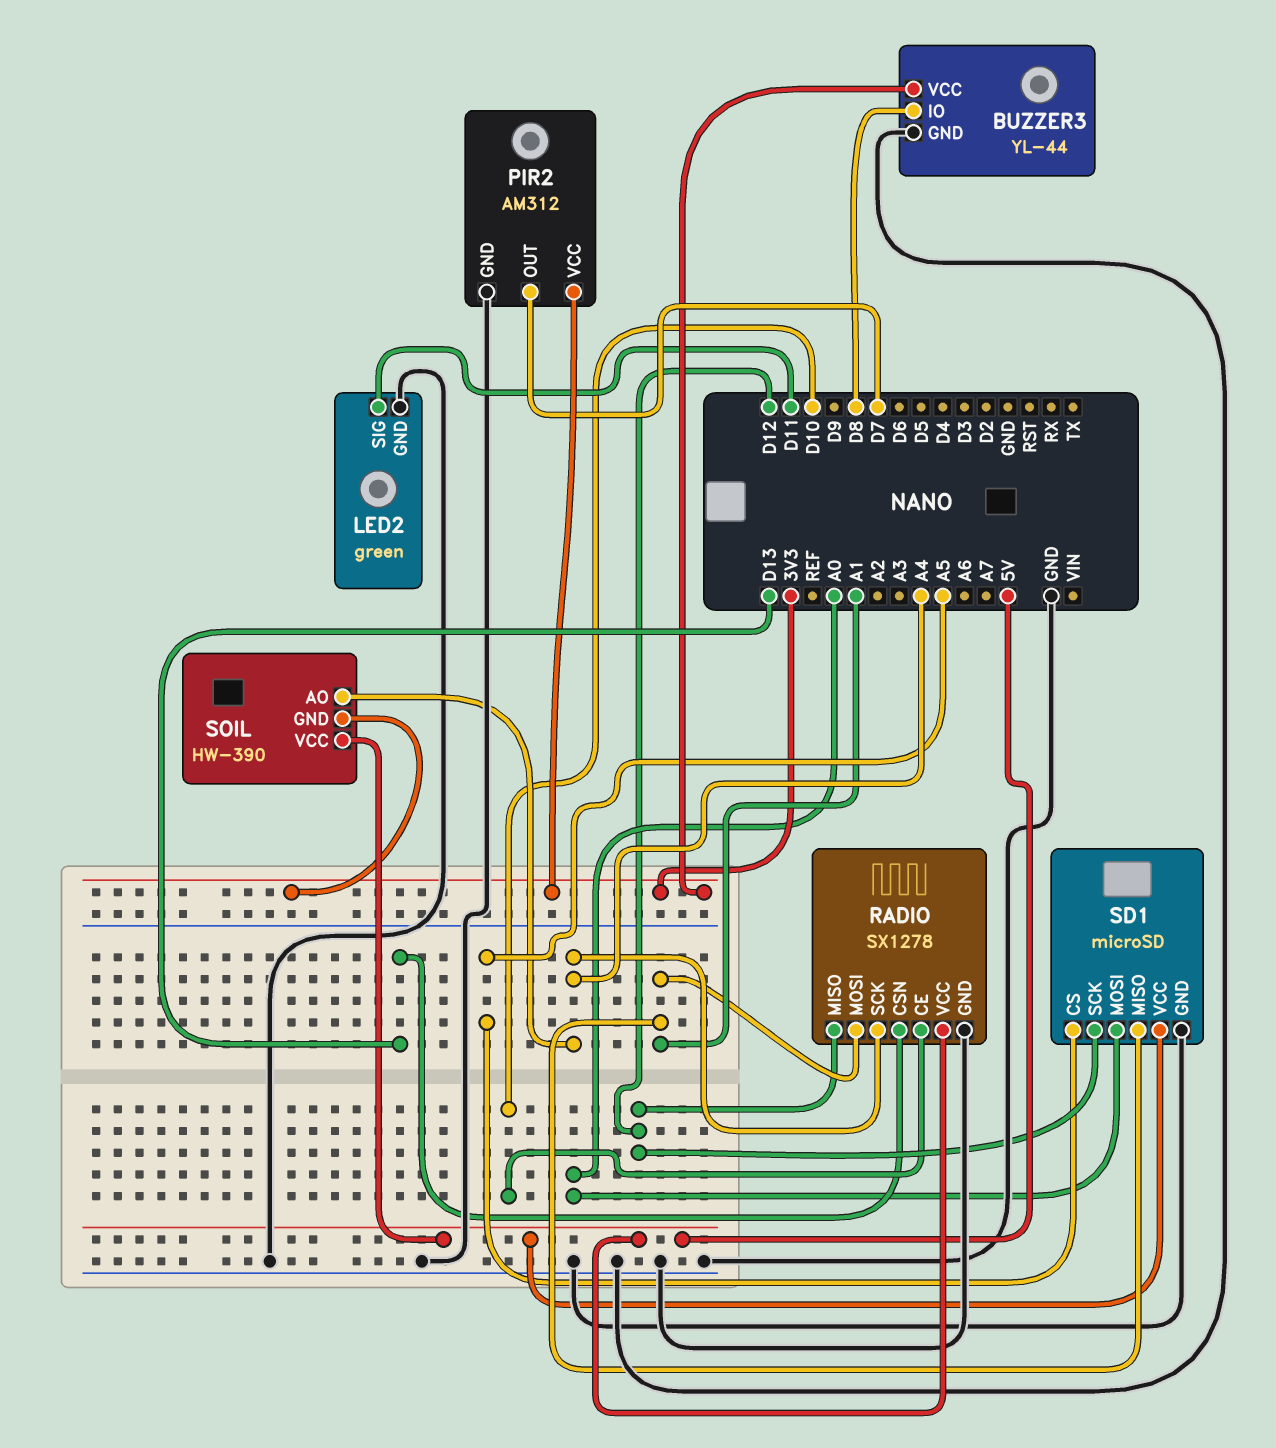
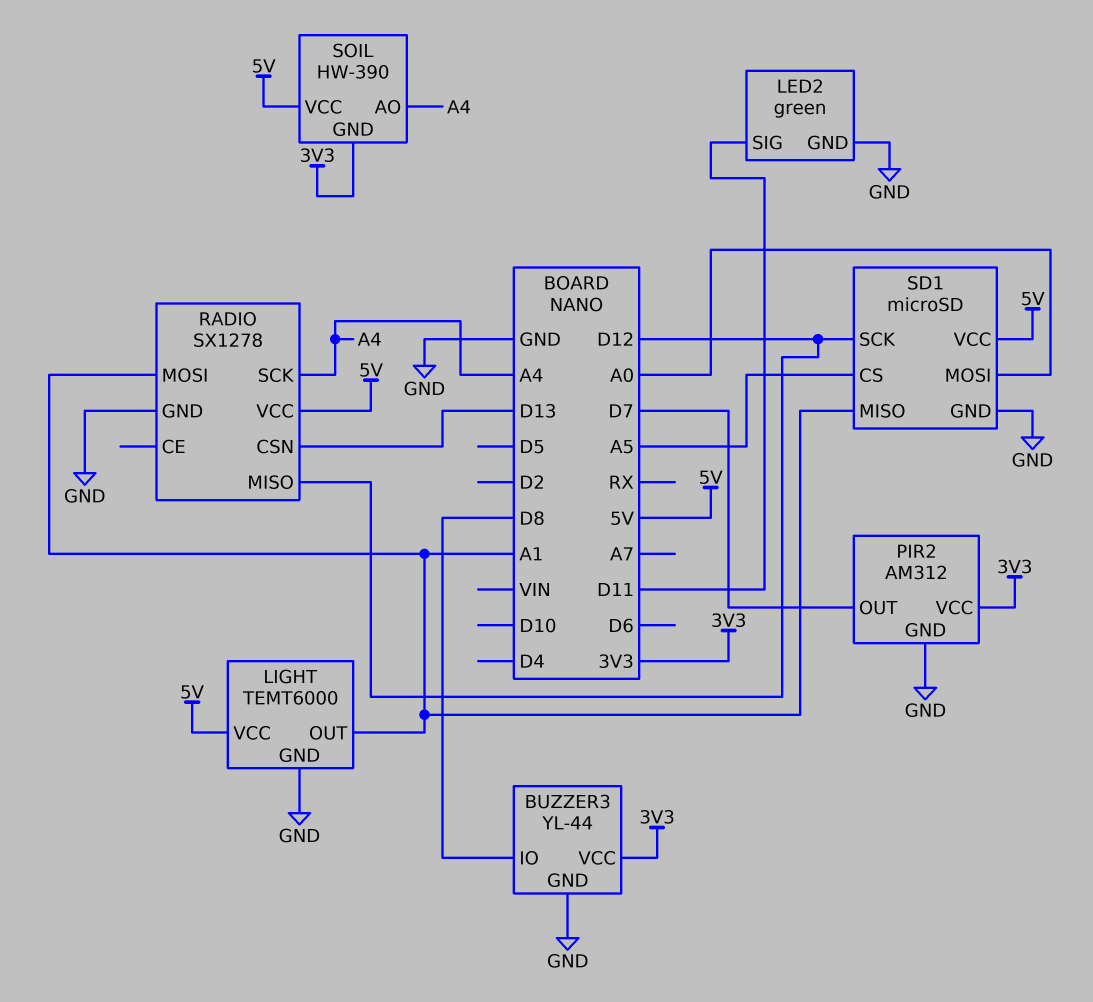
LIGHT: none -> TEMT6000
LIGHT pin GND: none -> GND
LIGHT pin OUT: none -> A1
LIGHT pin VCC: none -> 5V
RADIO pin CE: D10 -> none

